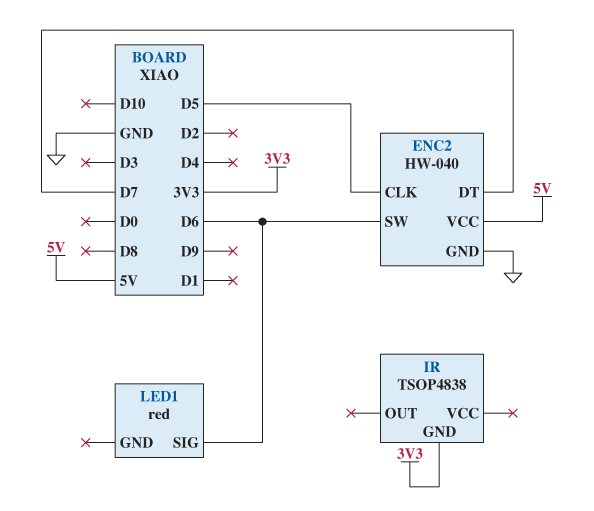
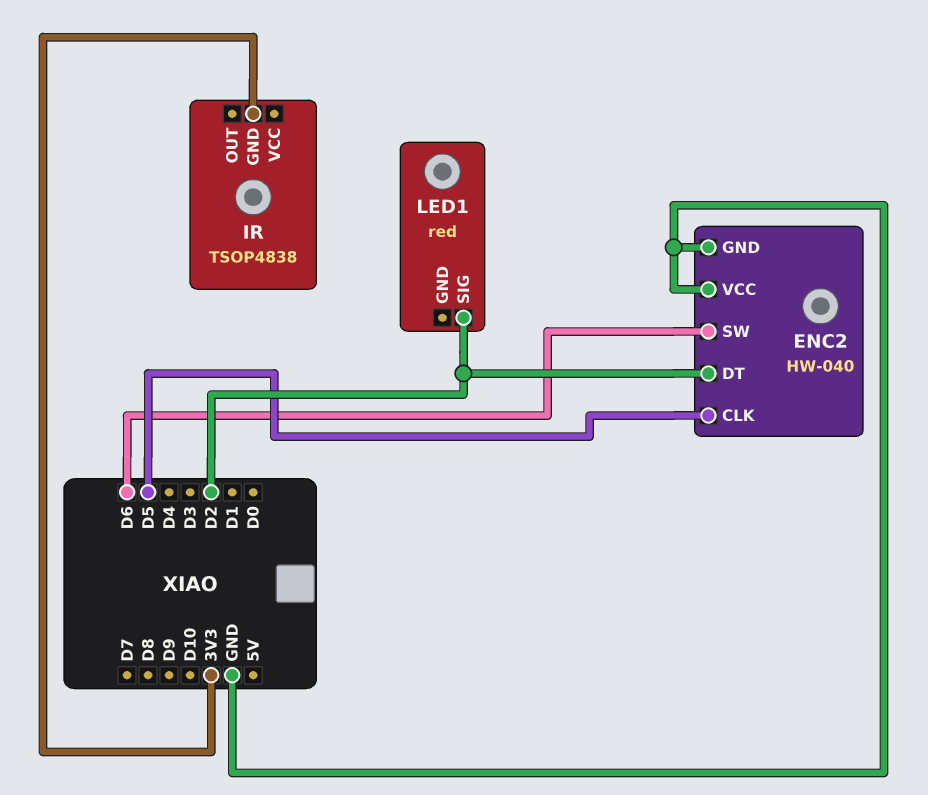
ENC2 pin DT: D7 -> D2
ENC2 pin VCC: 5V -> GND
LED1 pin SIG: D6 -> D2

